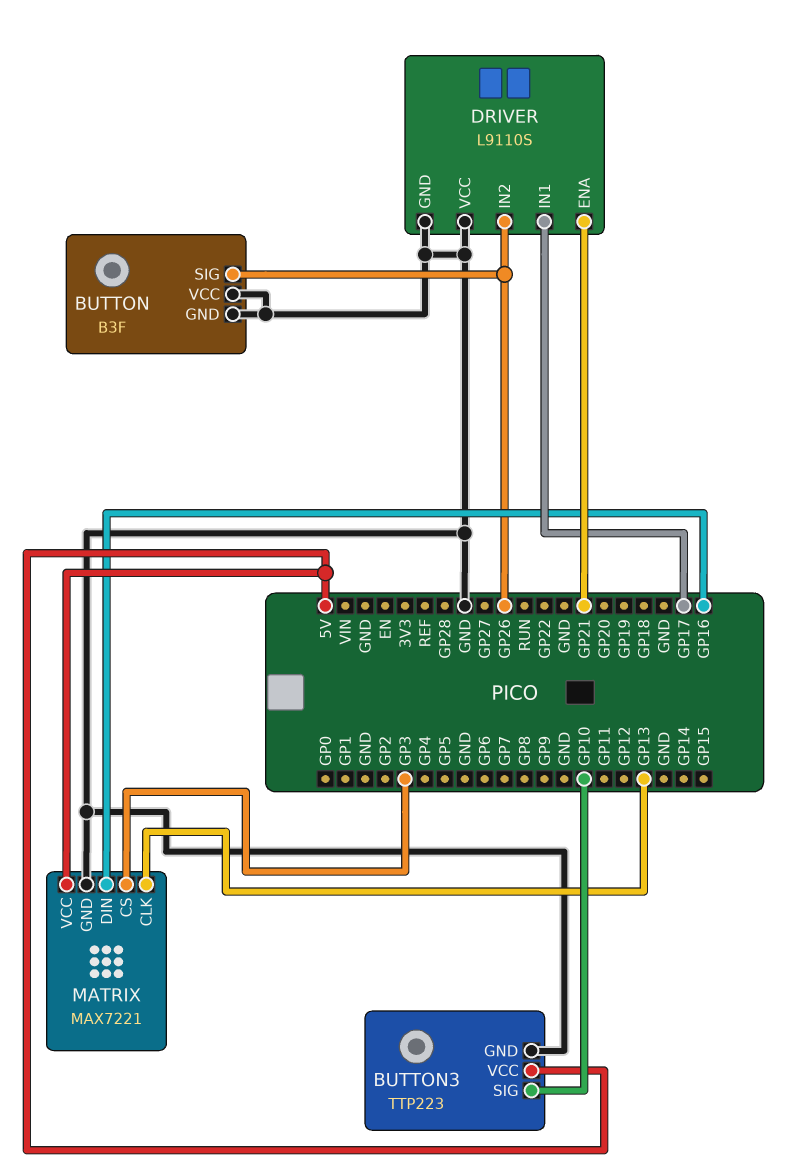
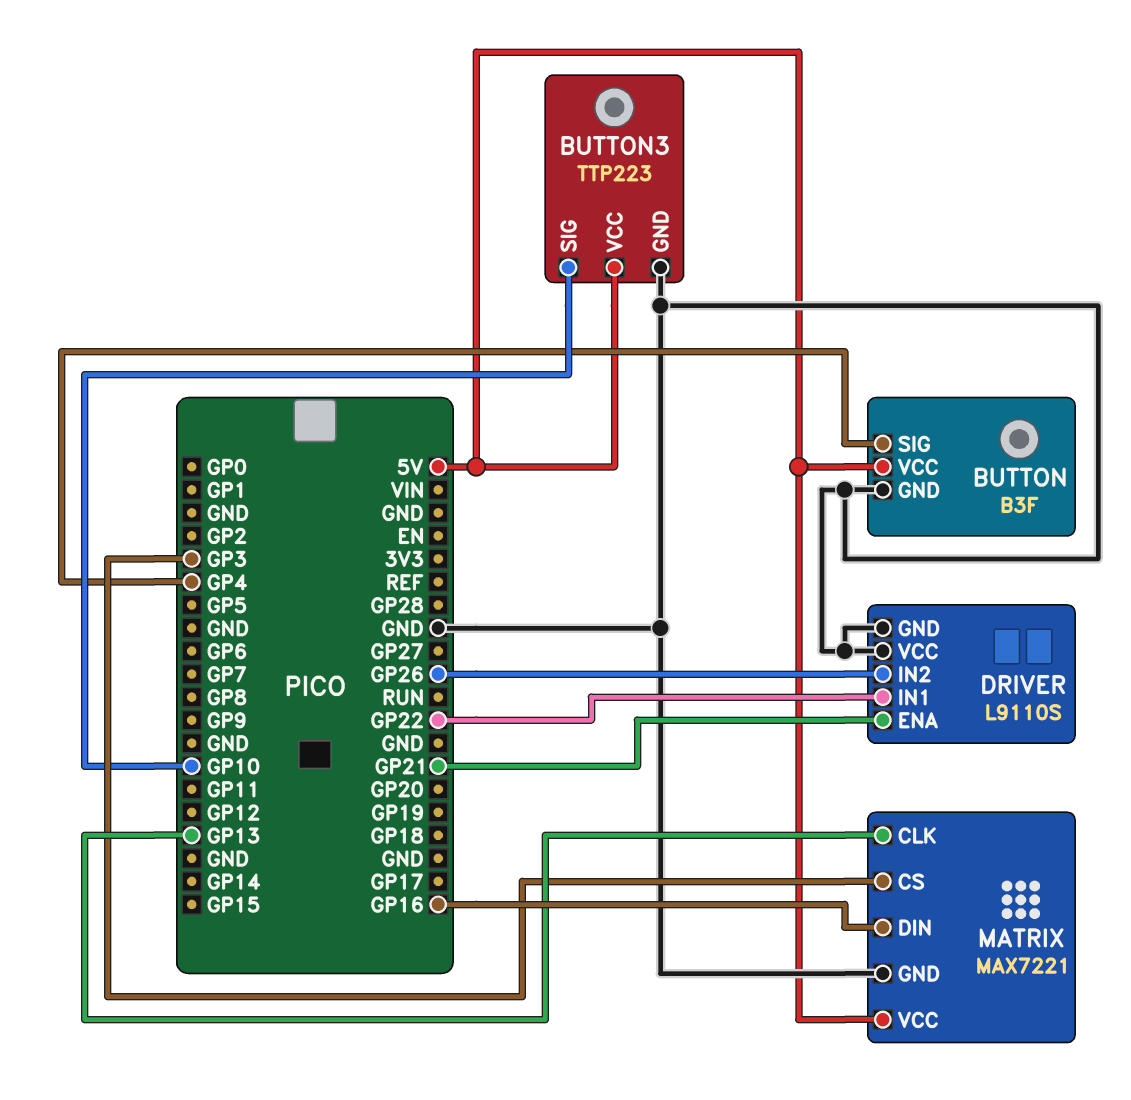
BUTTON pin SIG: GP26 -> GP4
BUTTON pin VCC: GND -> 5V
DRIVER pin IN1: GP17 -> GP22

